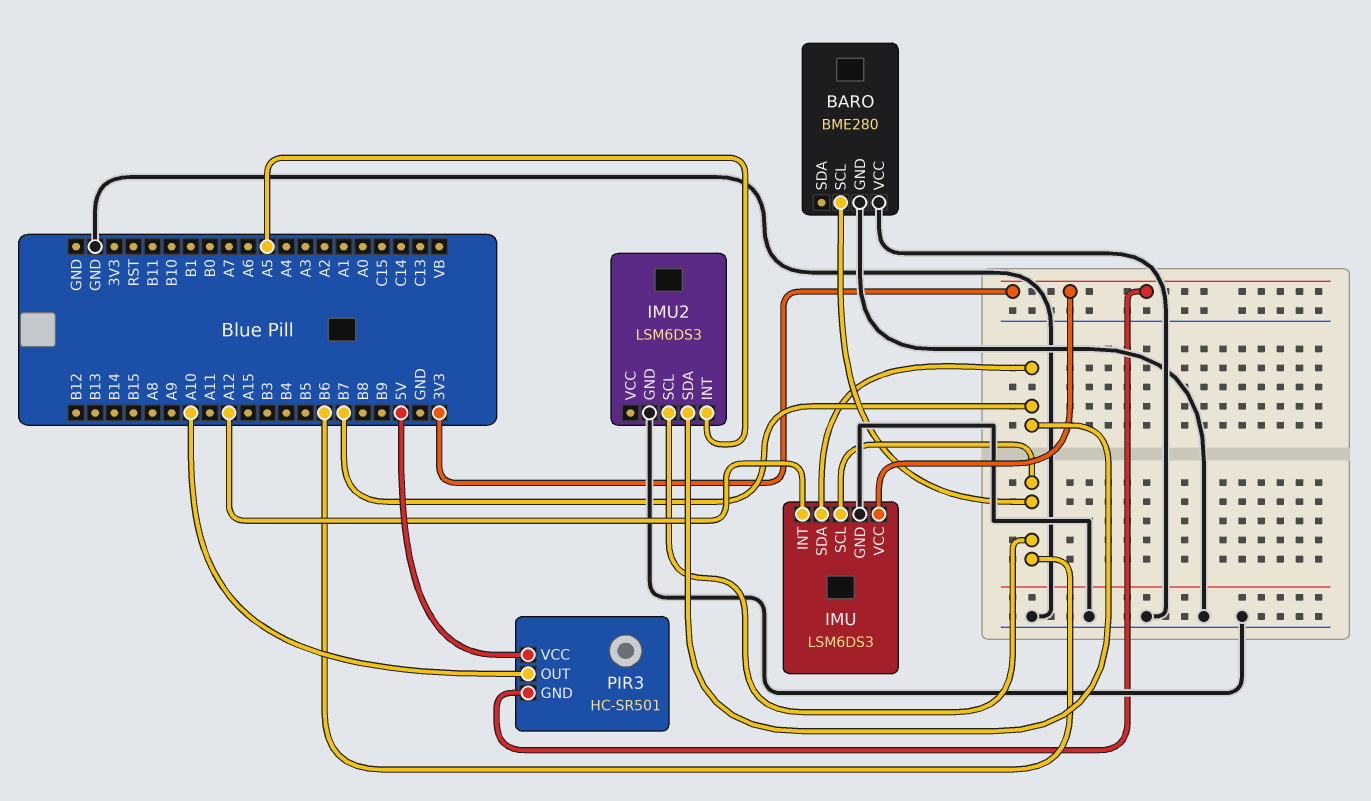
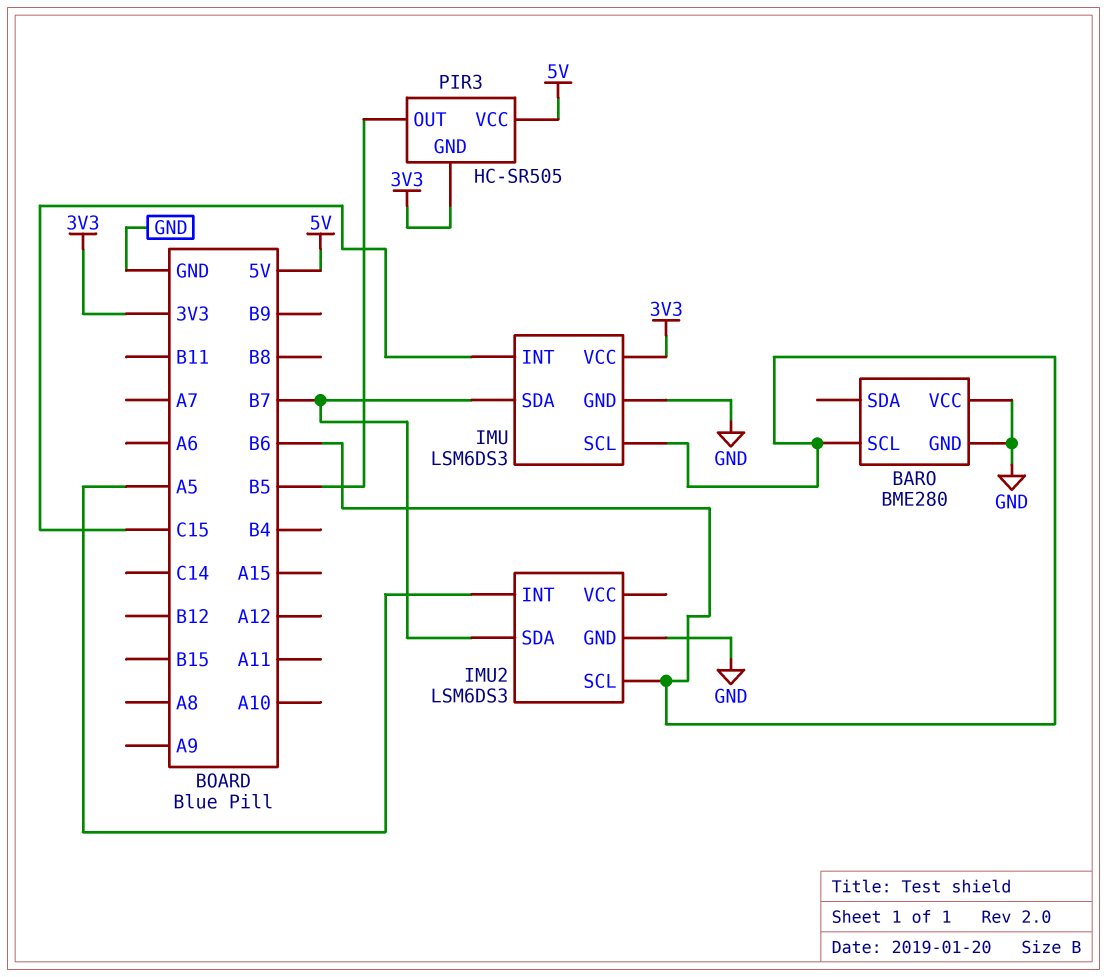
IMU pin INT: A12 -> C15
PIR3: HC-SR501 -> HC-SR505
PIR3 pin OUT: A10 -> B5

